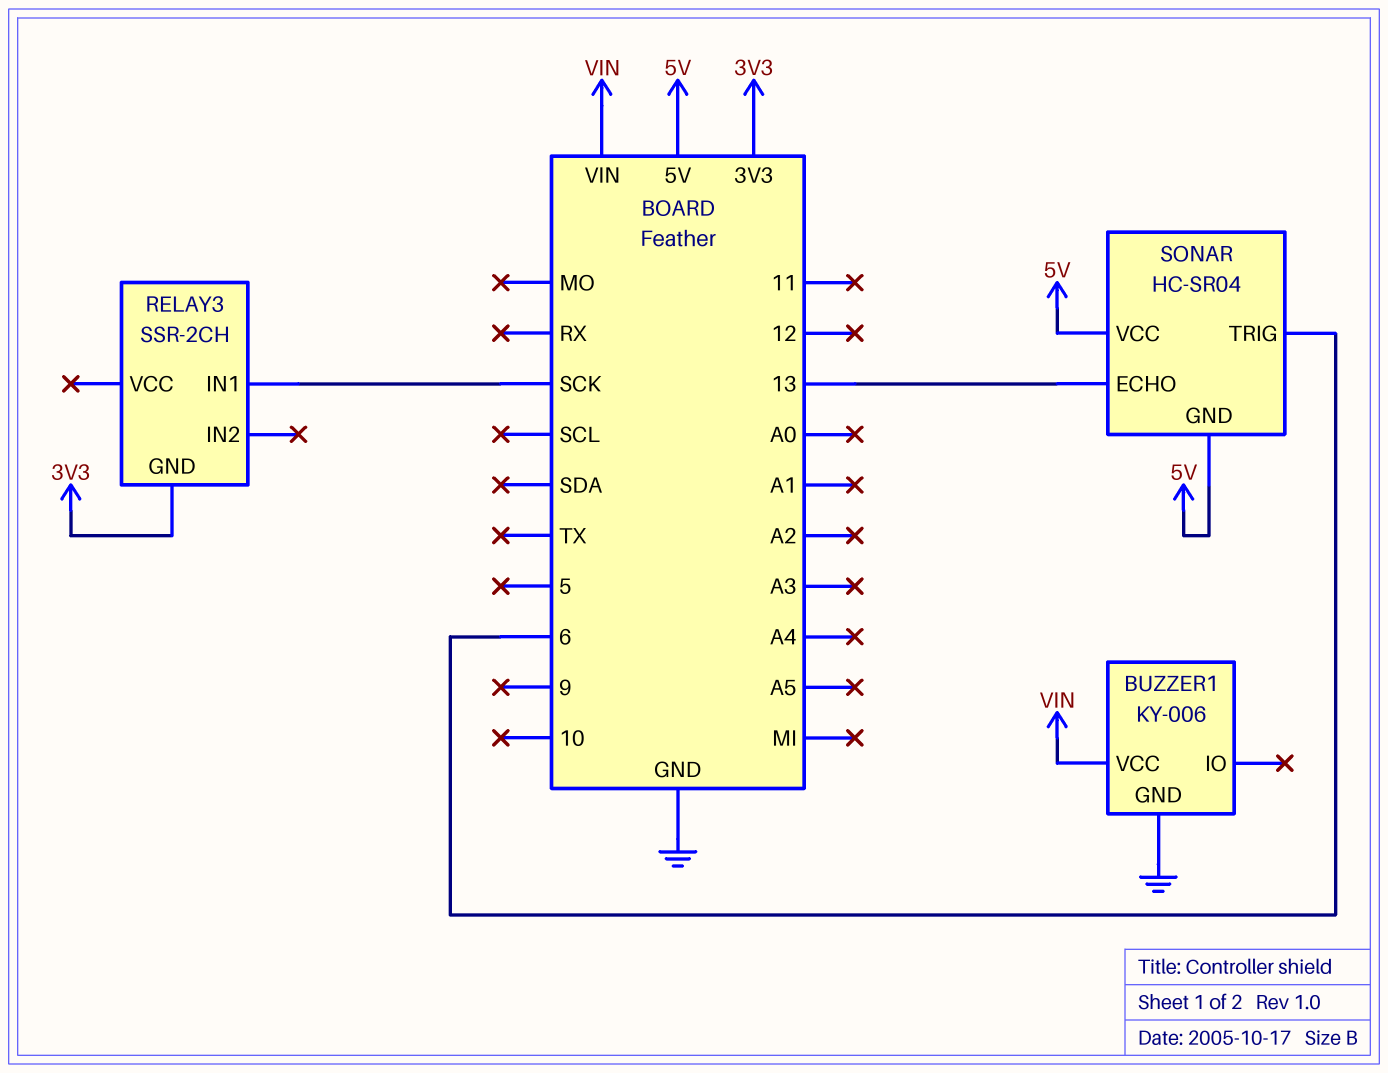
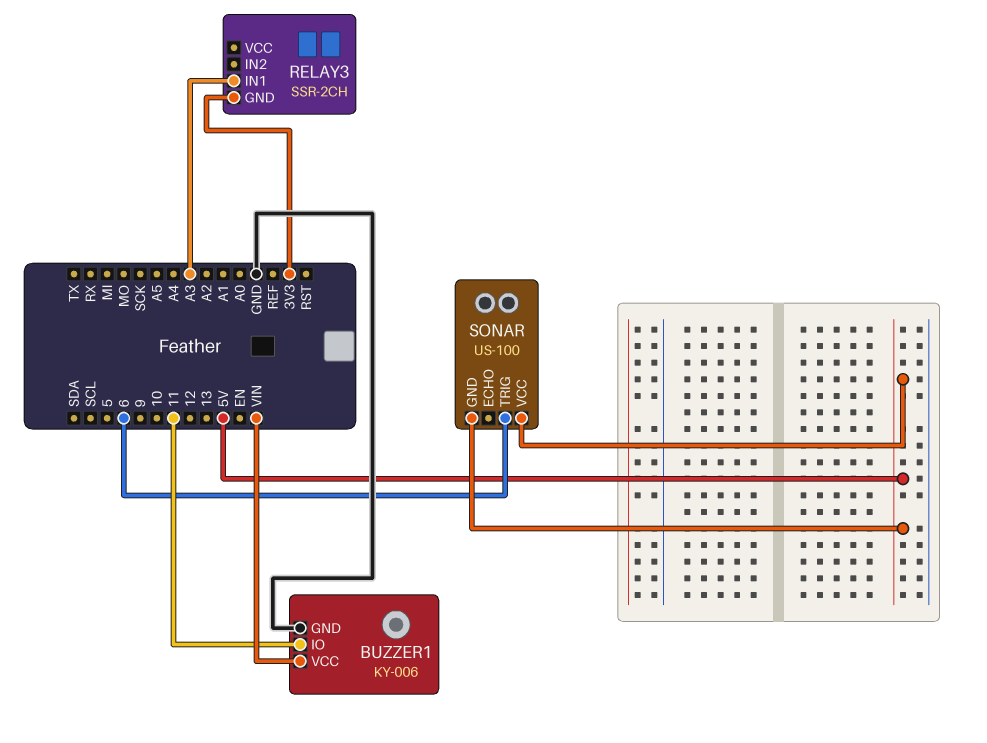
BUZZER1 pin IO: none -> 11
RELAY3 pin IN1: SCK -> A3
SONAR: HC-SR04 -> US-100
SONAR pin ECHO: 13 -> none

